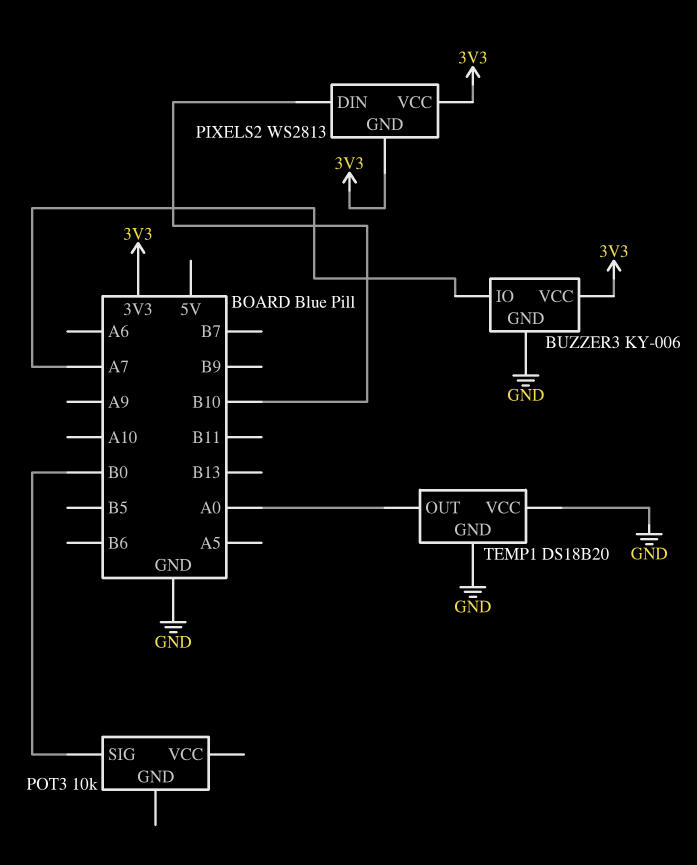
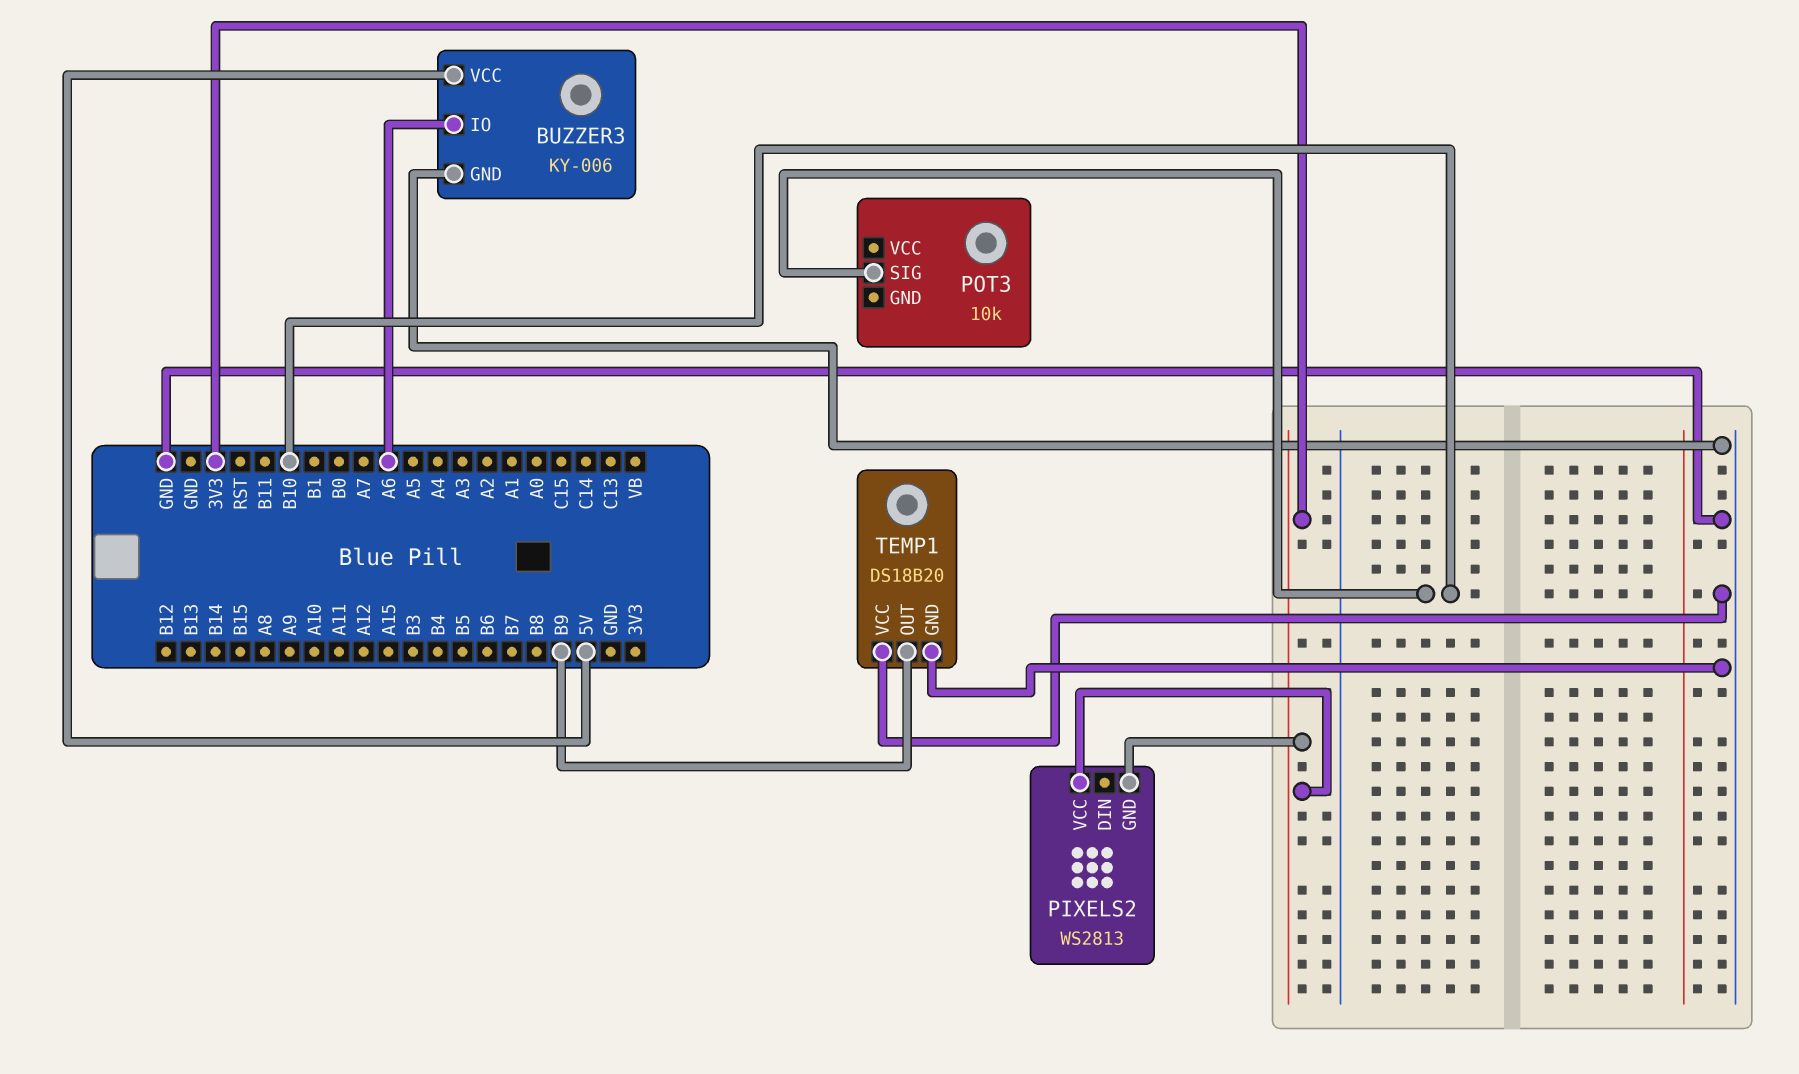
BUZZER3 pin IO: A7 -> A6
BUZZER3 pin VCC: 3V3 -> 5V
PIXELS2 pin DIN: B10 -> none
POT3 pin SIG: B0 -> B10
TEMP1 pin OUT: A0 -> B9

